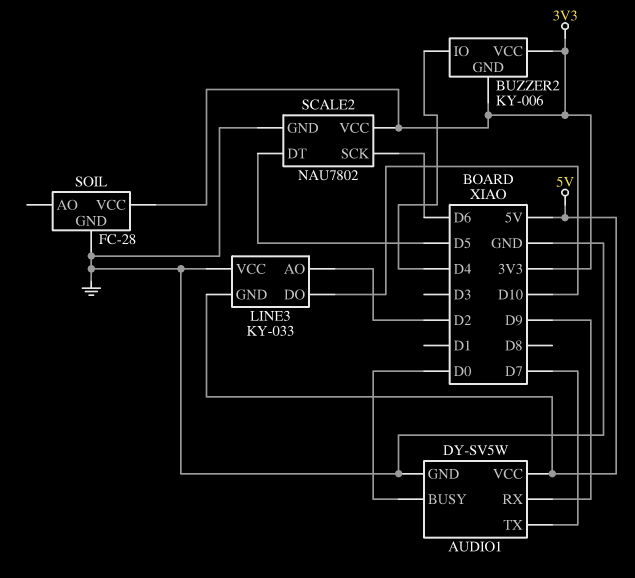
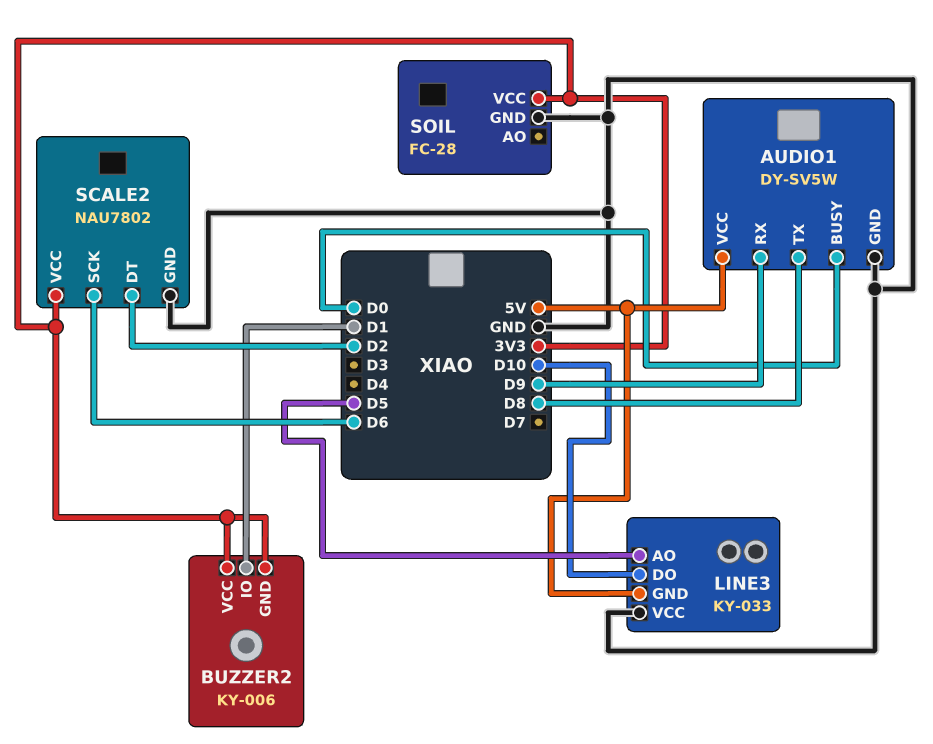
AUDIO1 pin TX: D7 -> D8
BUZZER2 pin IO: D4 -> D1
LINE3 pin AO: D2 -> D5
SCALE2 pin DT: D5 -> D2

